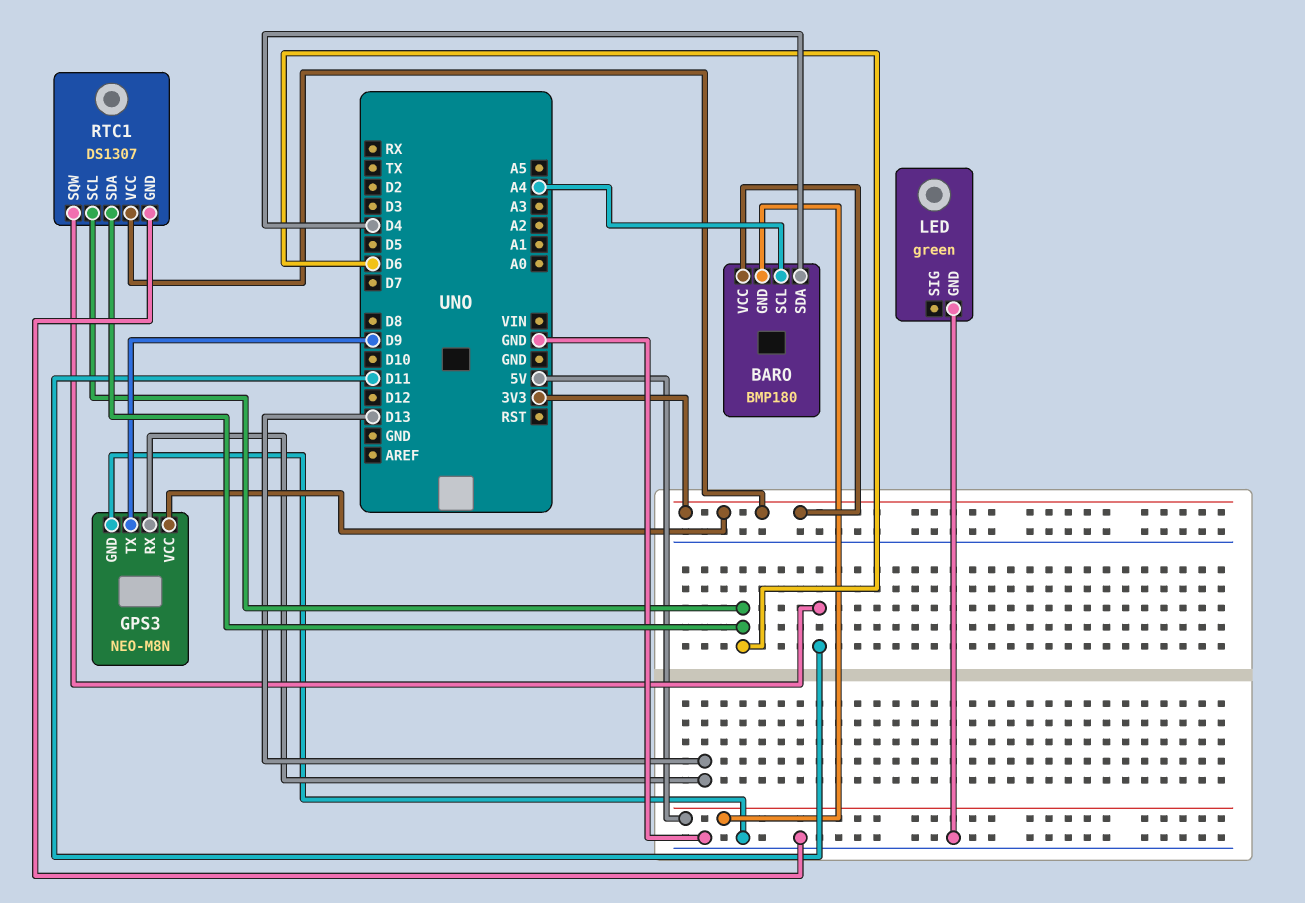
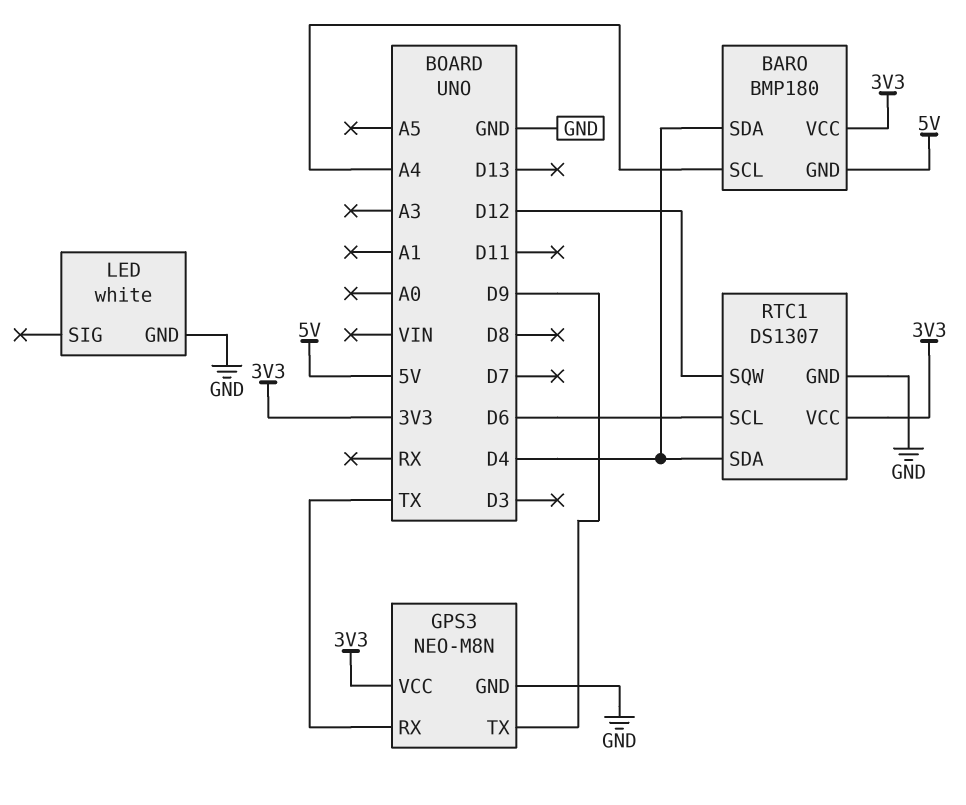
GPS3 pin RX: D13 -> TX
LED: green -> white
RTC1 pin SDA: D6 -> D4
RTC1 pin SQW: D11 -> D12

